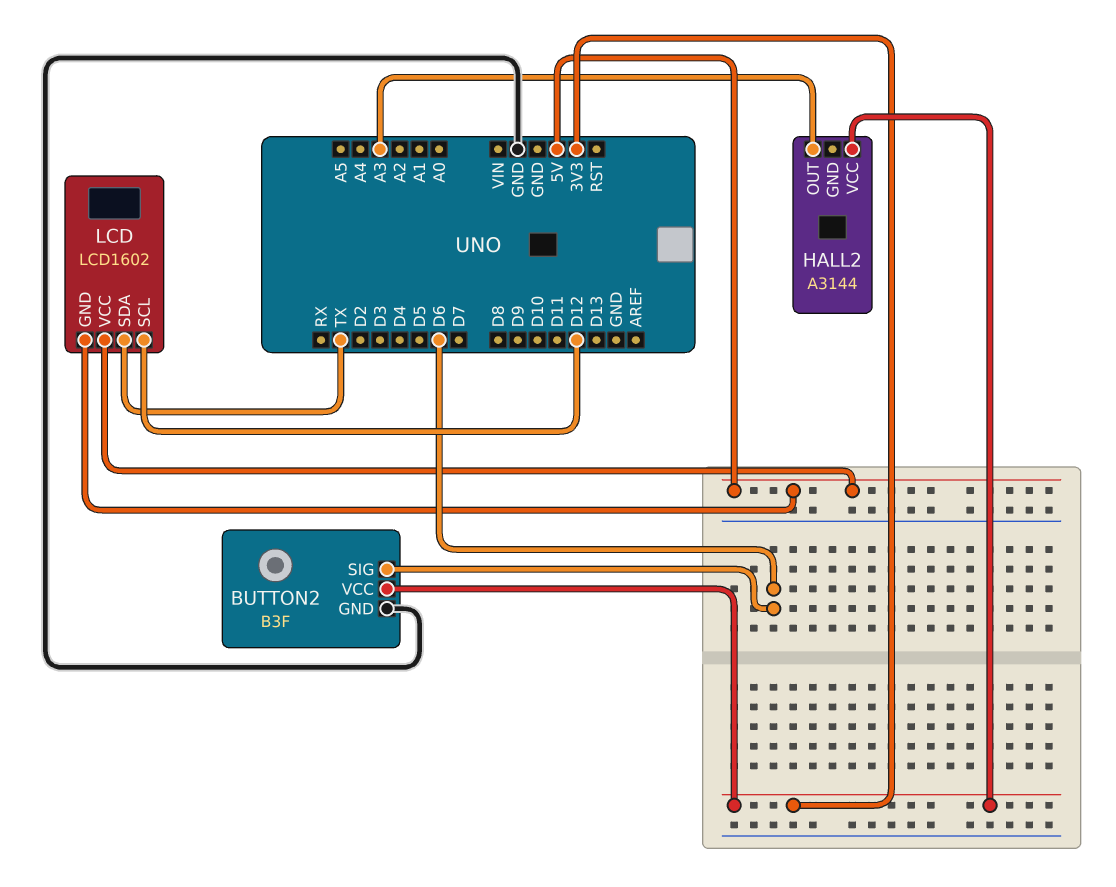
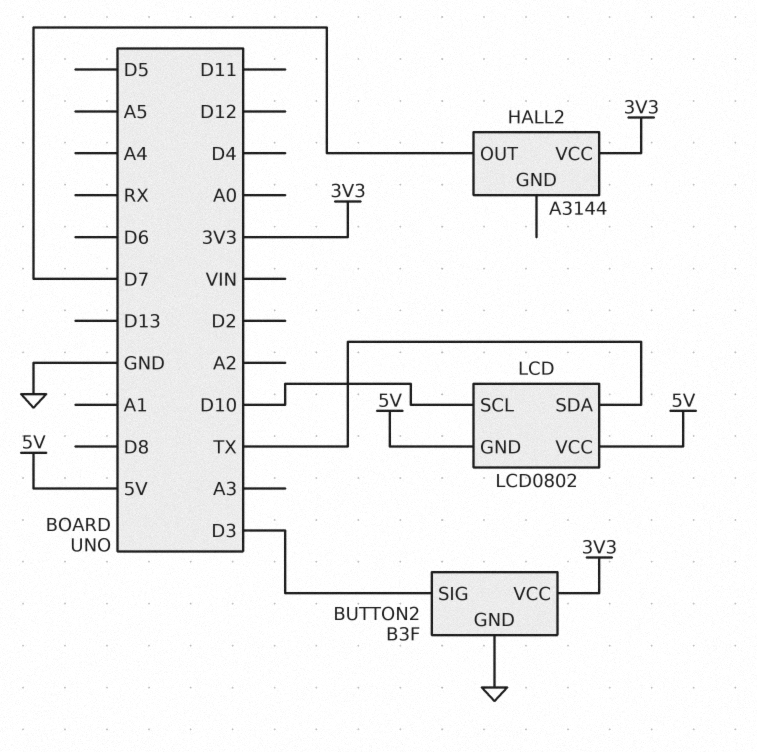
BUTTON2 pin SIG: D6 -> D3
HALL2 pin OUT: A3 -> D7
LCD: LCD1602 -> LCD0802
LCD pin SCL: D12 -> D10

